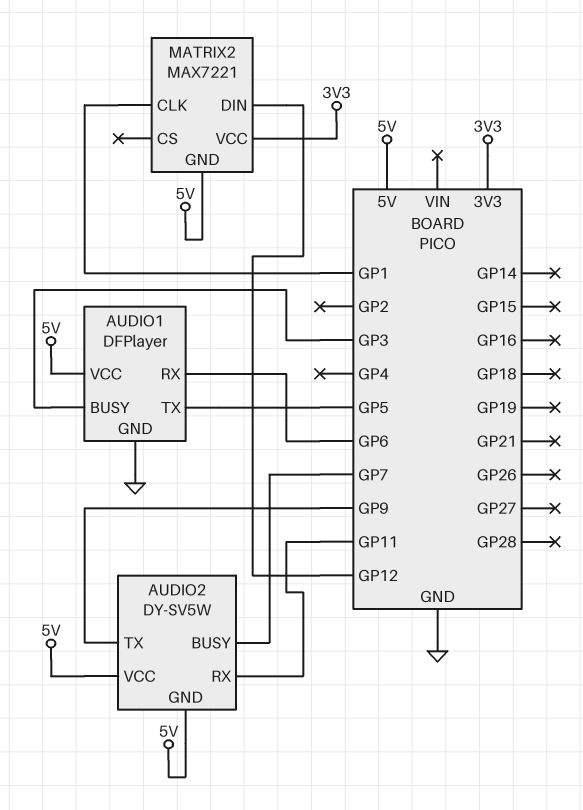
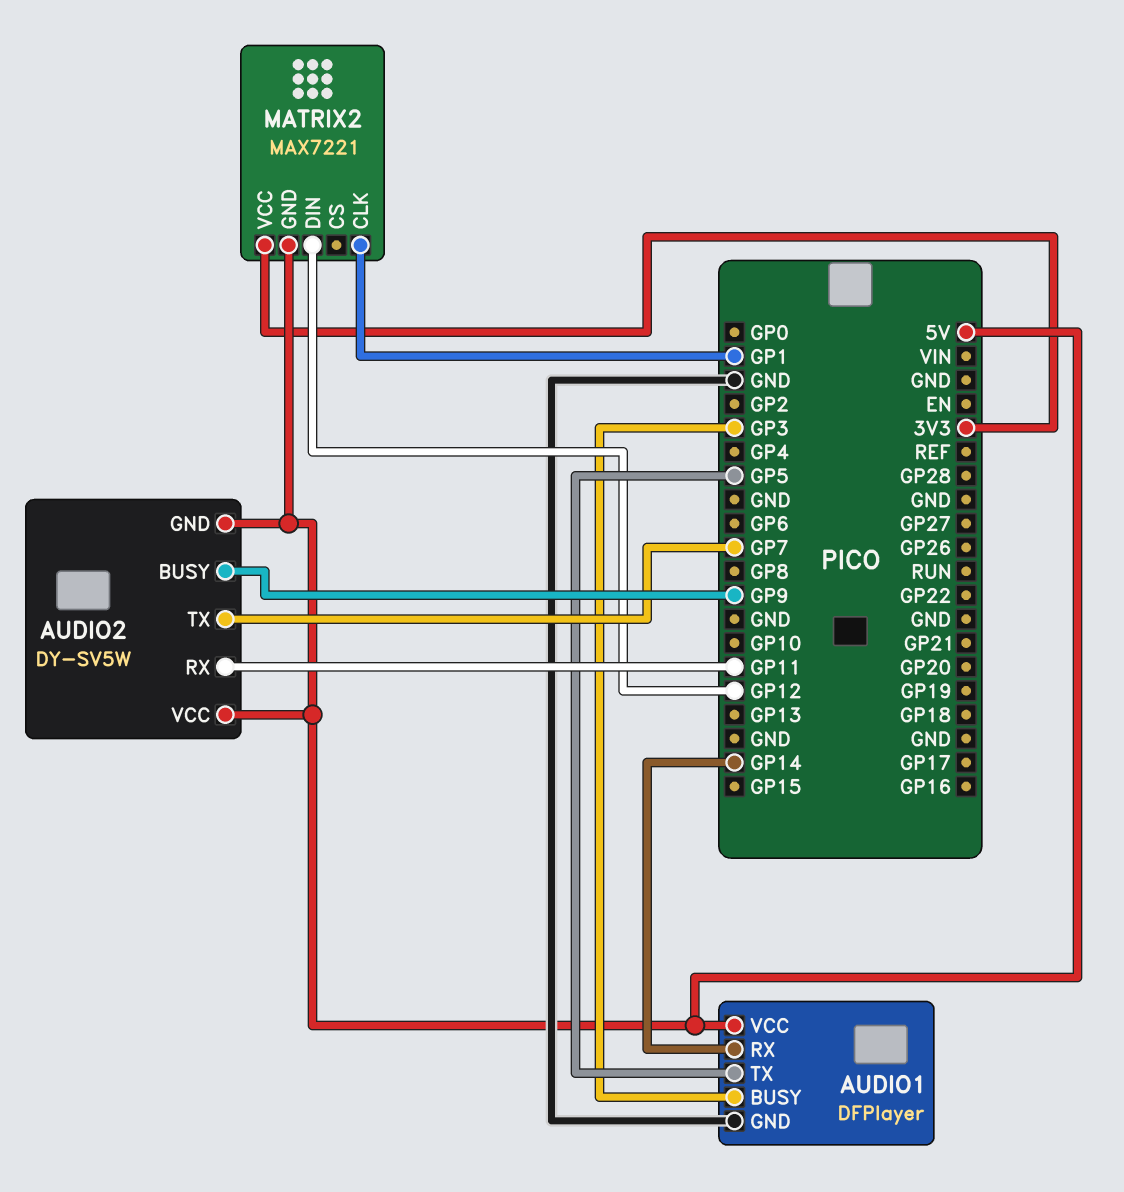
AUDIO1 pin RX: GP6 -> GP14
AUDIO2 pin BUSY: GP7 -> GP9
AUDIO2 pin TX: GP9 -> GP7

